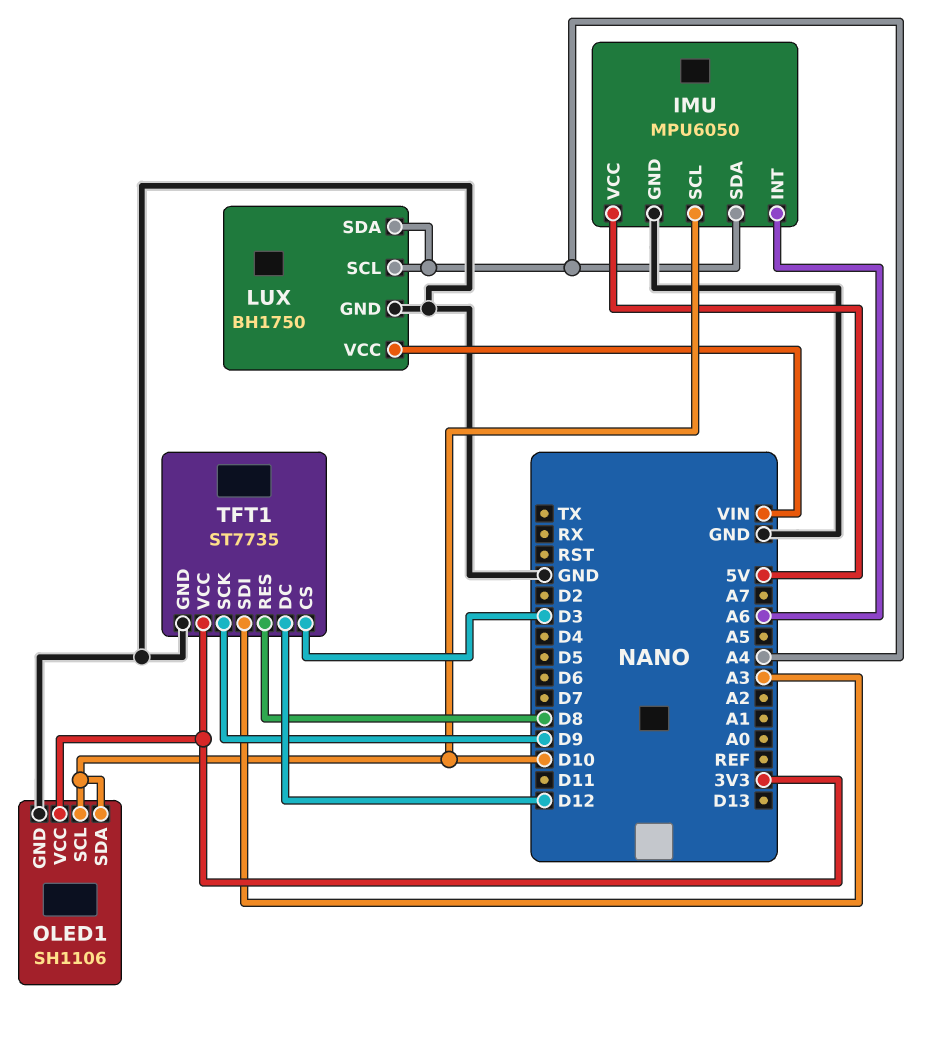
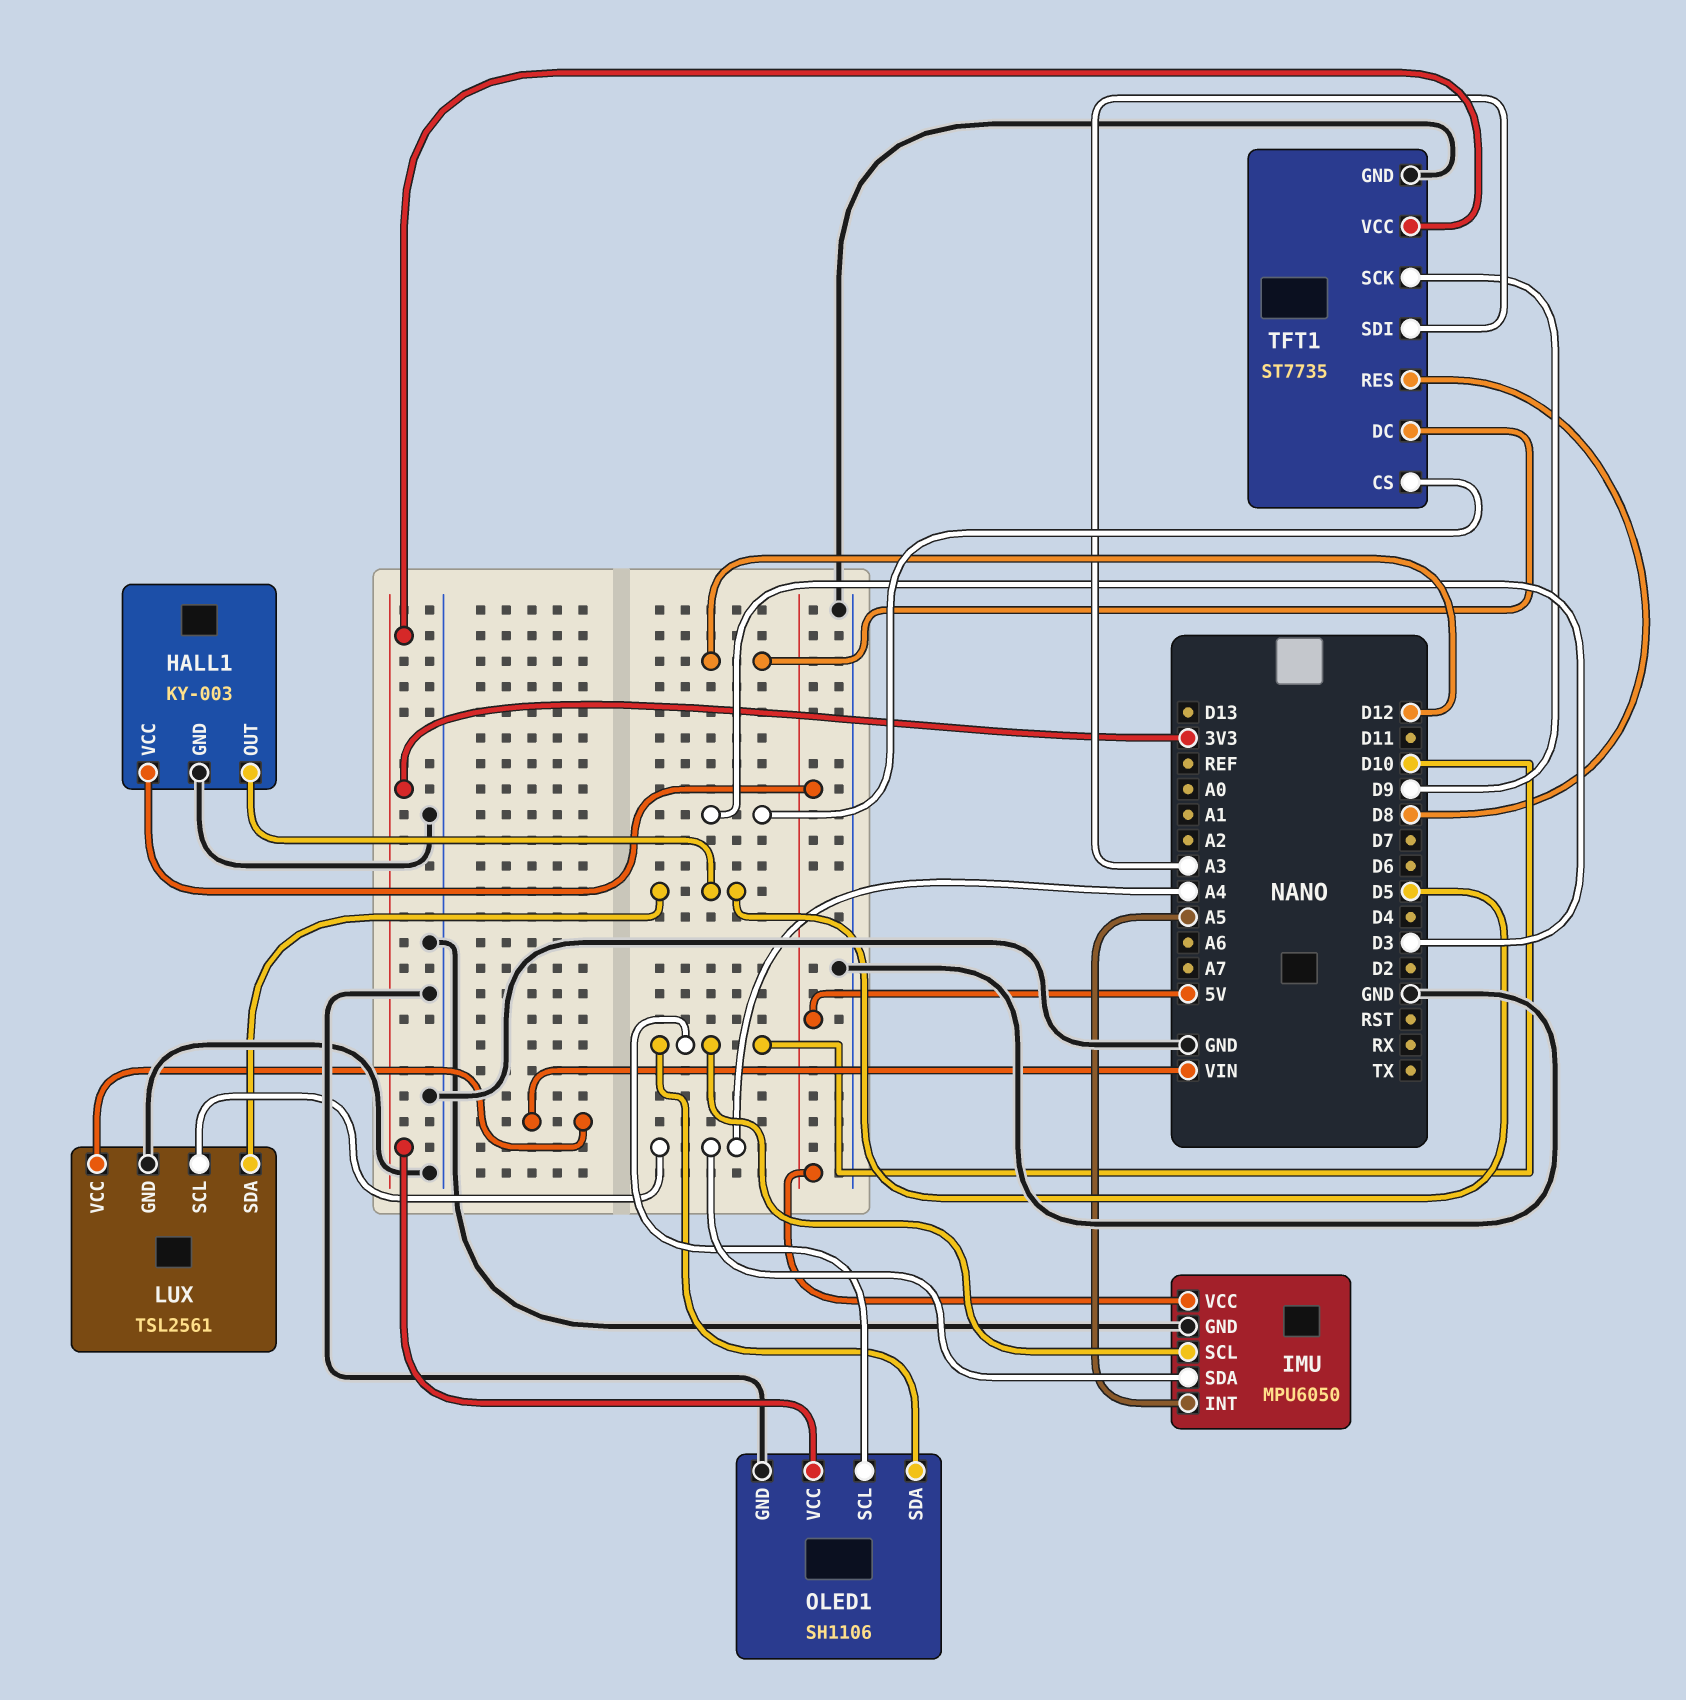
HALL1: none -> KY-003
HALL1 pin GND: none -> GND
HALL1 pin OUT: none -> D5
HALL1 pin VCC: none -> 5V
IMU pin INT: A6 -> A5
LUX: BH1750 -> TSL2561
LUX pin SDA: A4 -> D5

